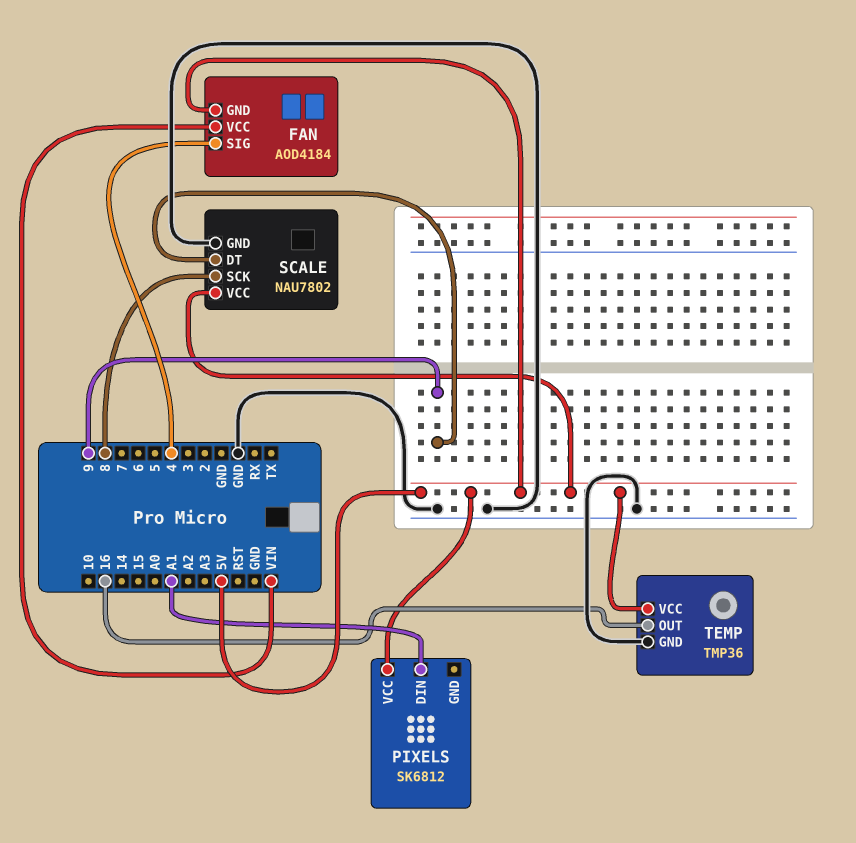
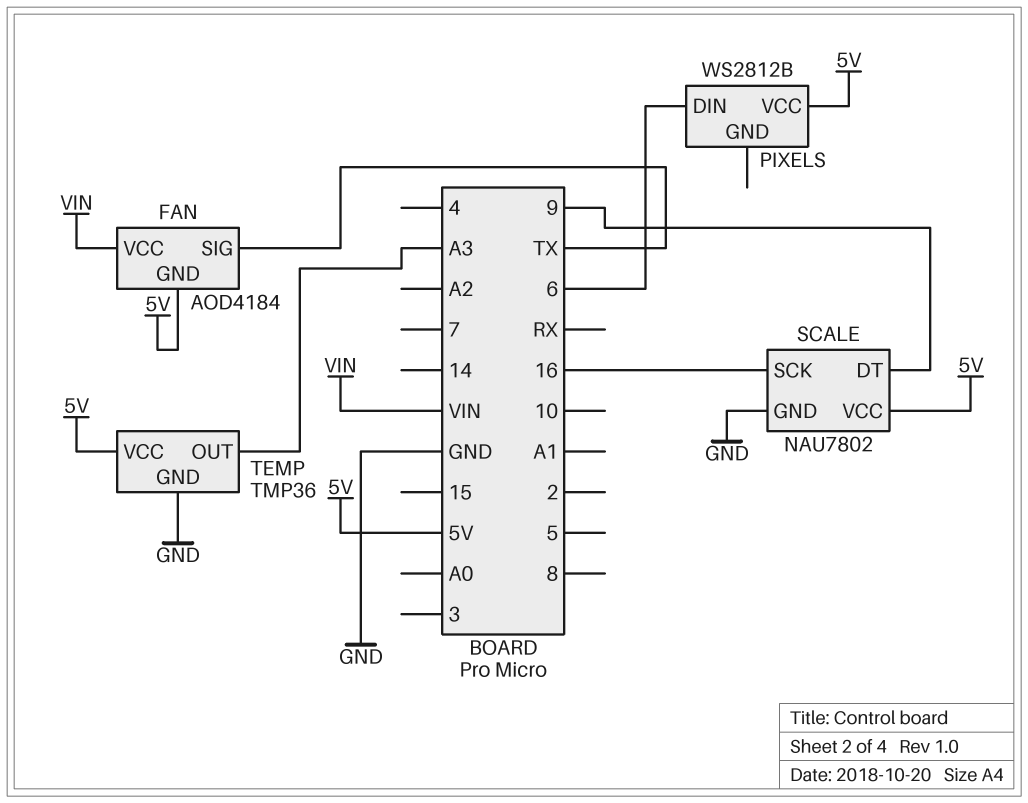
FAN pin SIG: 4 -> TX
PIXELS: SK6812 -> WS2812B
PIXELS pin DIN: A1 -> 6
SCALE pin SCK: 8 -> 16
TEMP pin OUT: 16 -> A3

